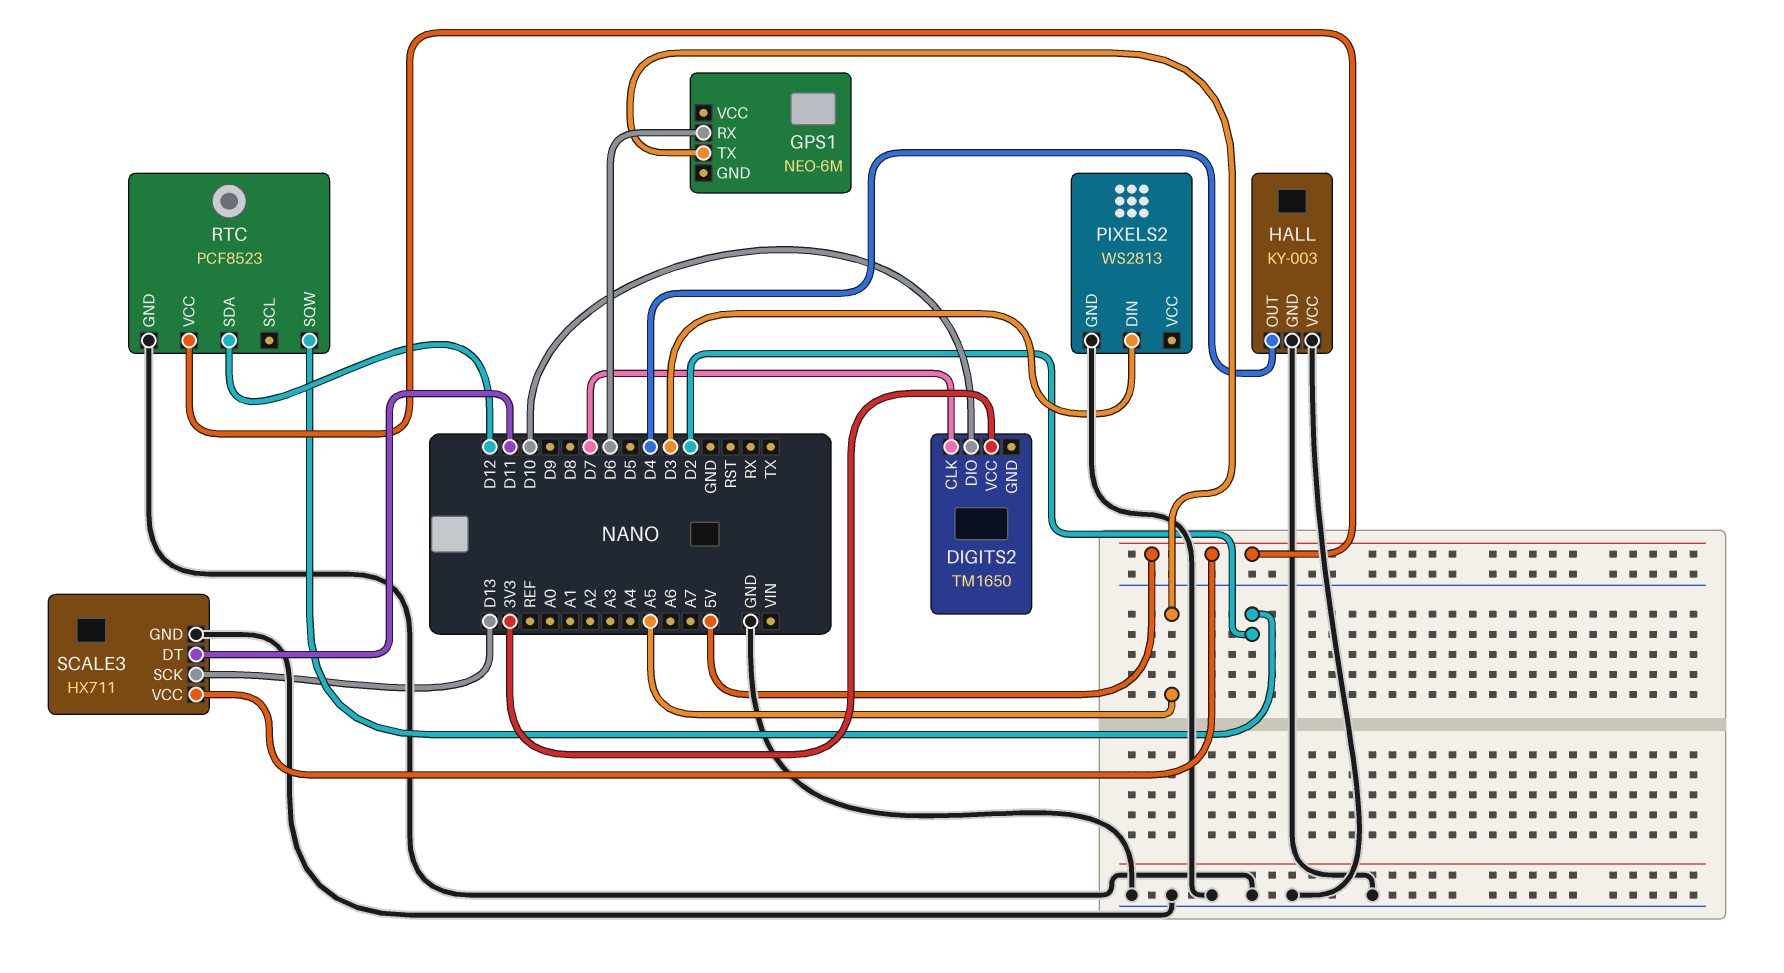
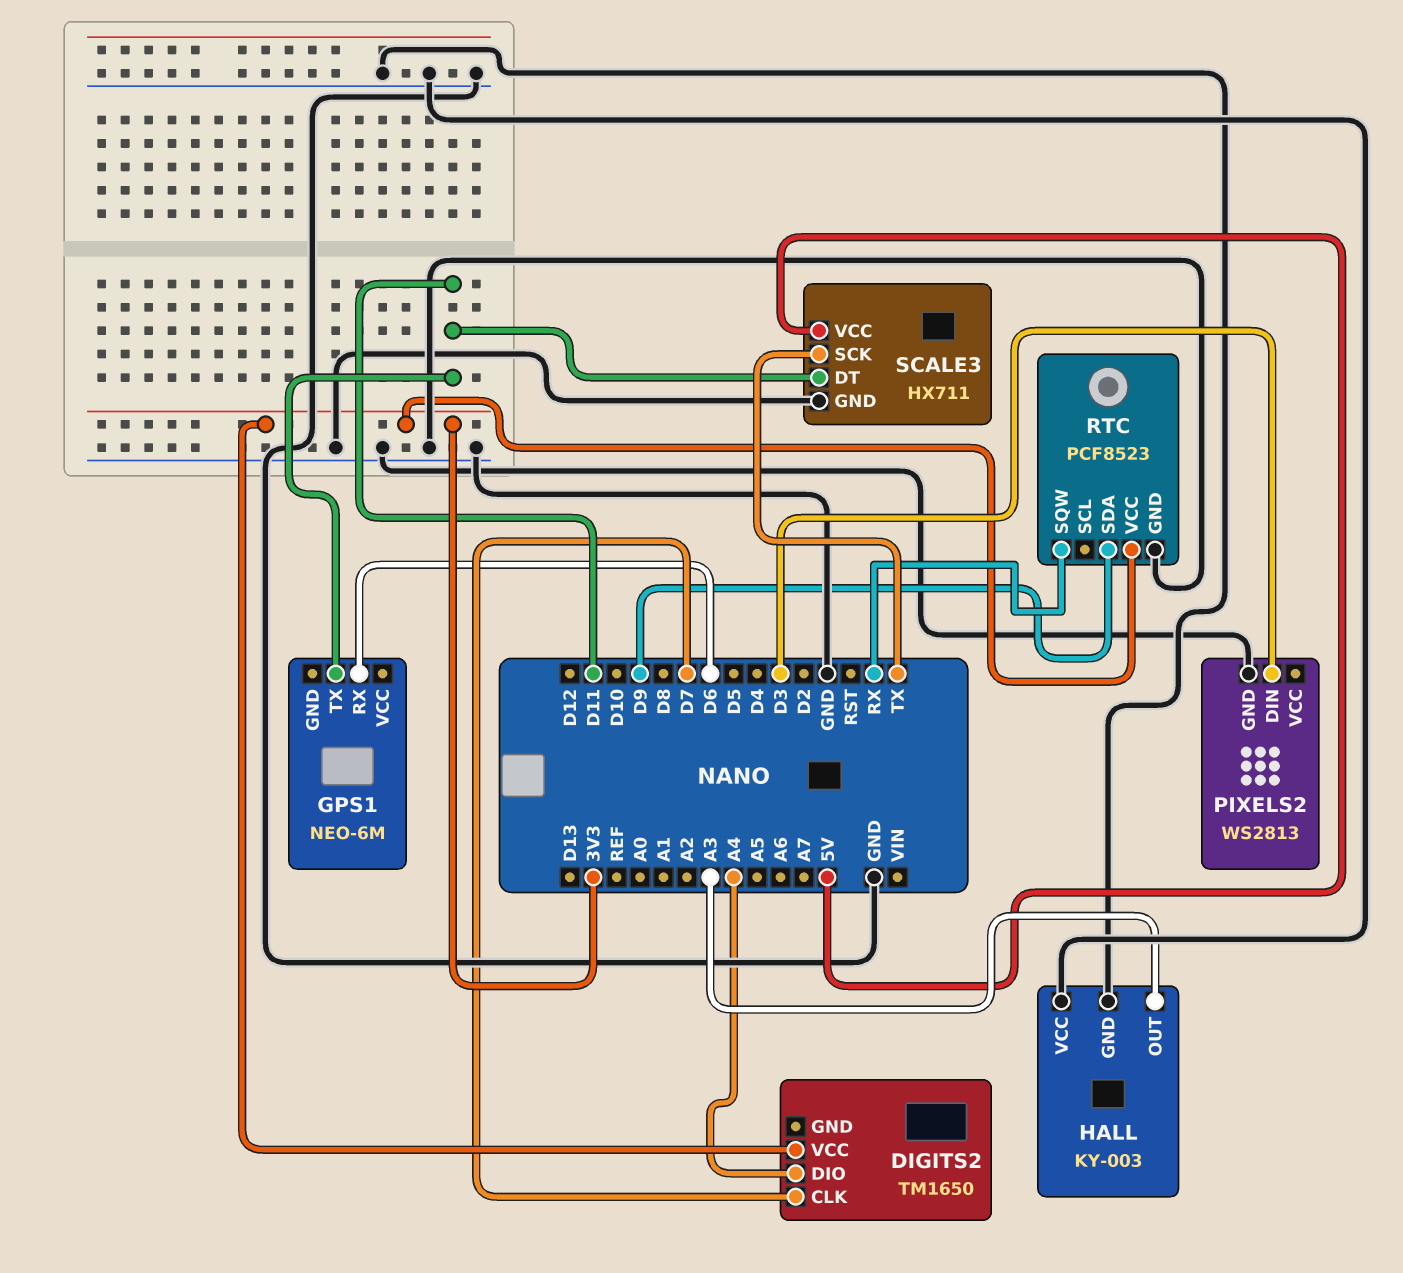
DIGITS2 pin DIO: D10 -> A4
GPS1 pin TX: A5 -> D11
HALL pin OUT: D4 -> A3
RTC pin SDA: D12 -> D9
RTC pin SQW: D2 -> RX
RTC pin VCC: 5V -> 3V3
SCALE3 pin SCK: D13 -> TX

